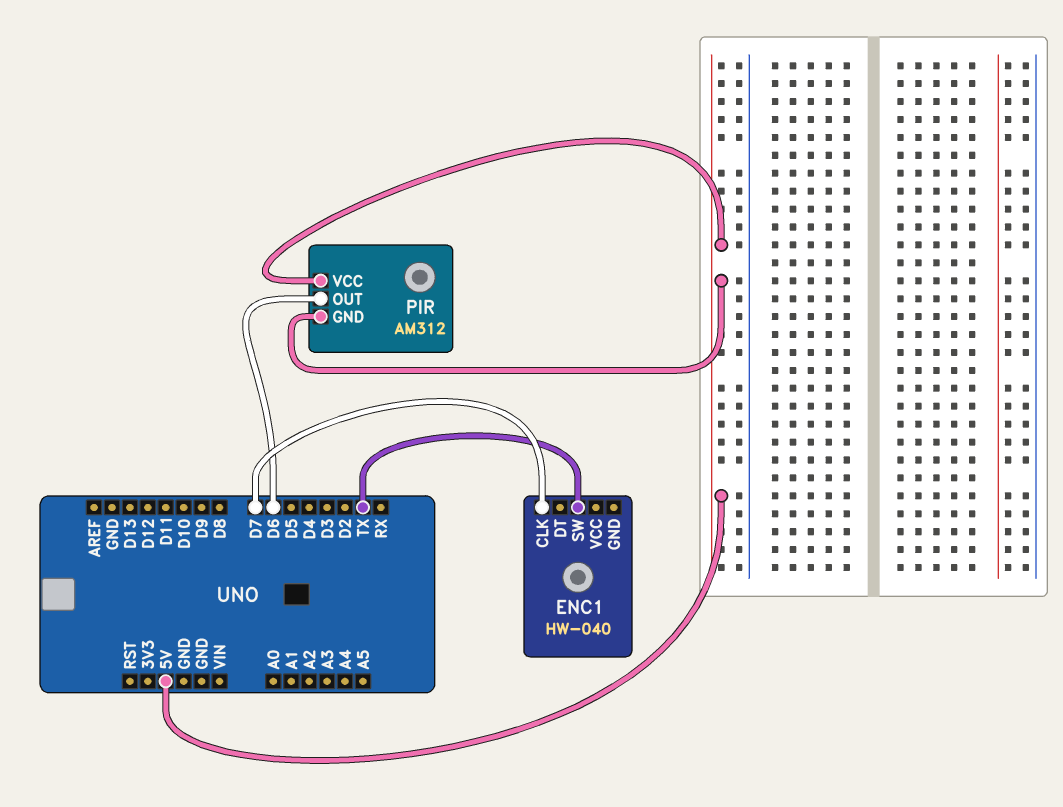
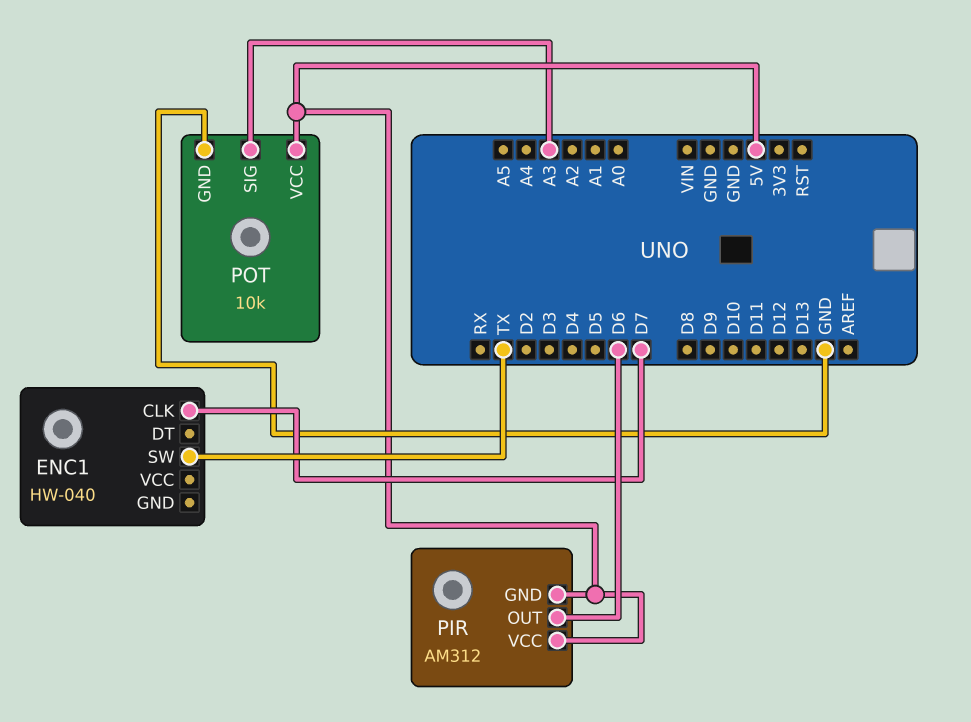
POT: none -> 10k
POT pin GND: none -> GND
POT pin SIG: none -> A3
POT pin VCC: none -> 5V

